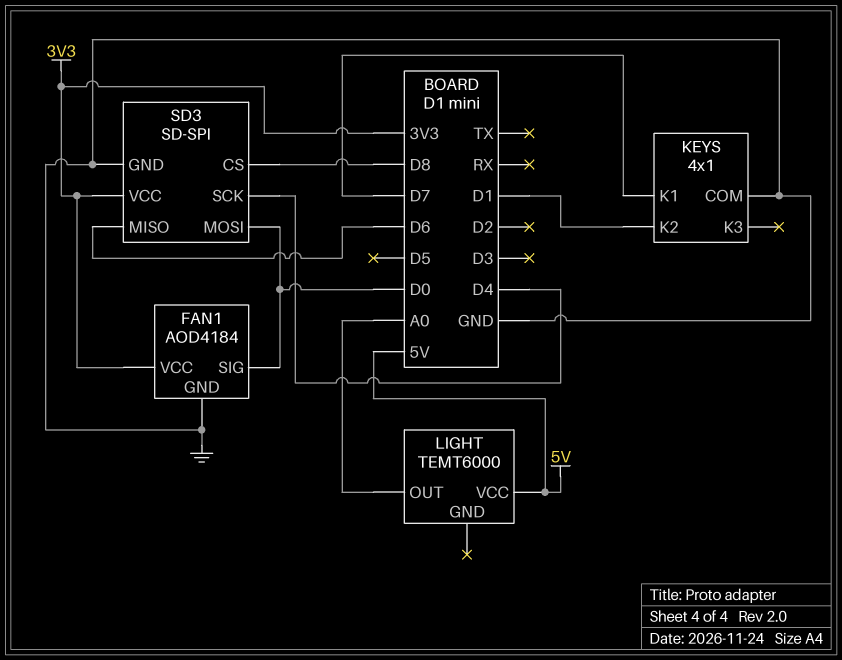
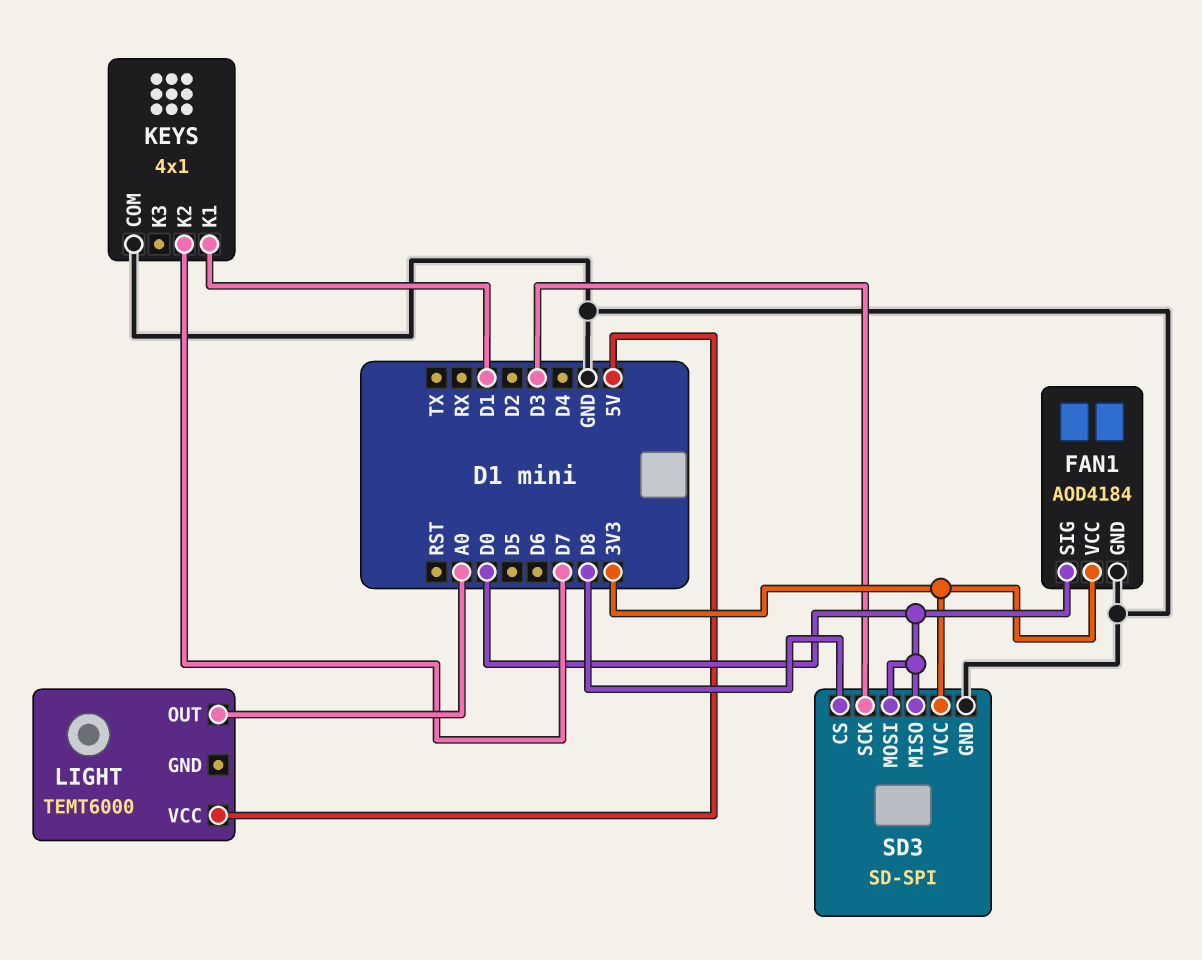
KEYS pin K1: D7 -> D1
KEYS pin K2: D1 -> D7
SD3 pin MISO: D6 -> D0
SD3 pin SCK: D4 -> D3

